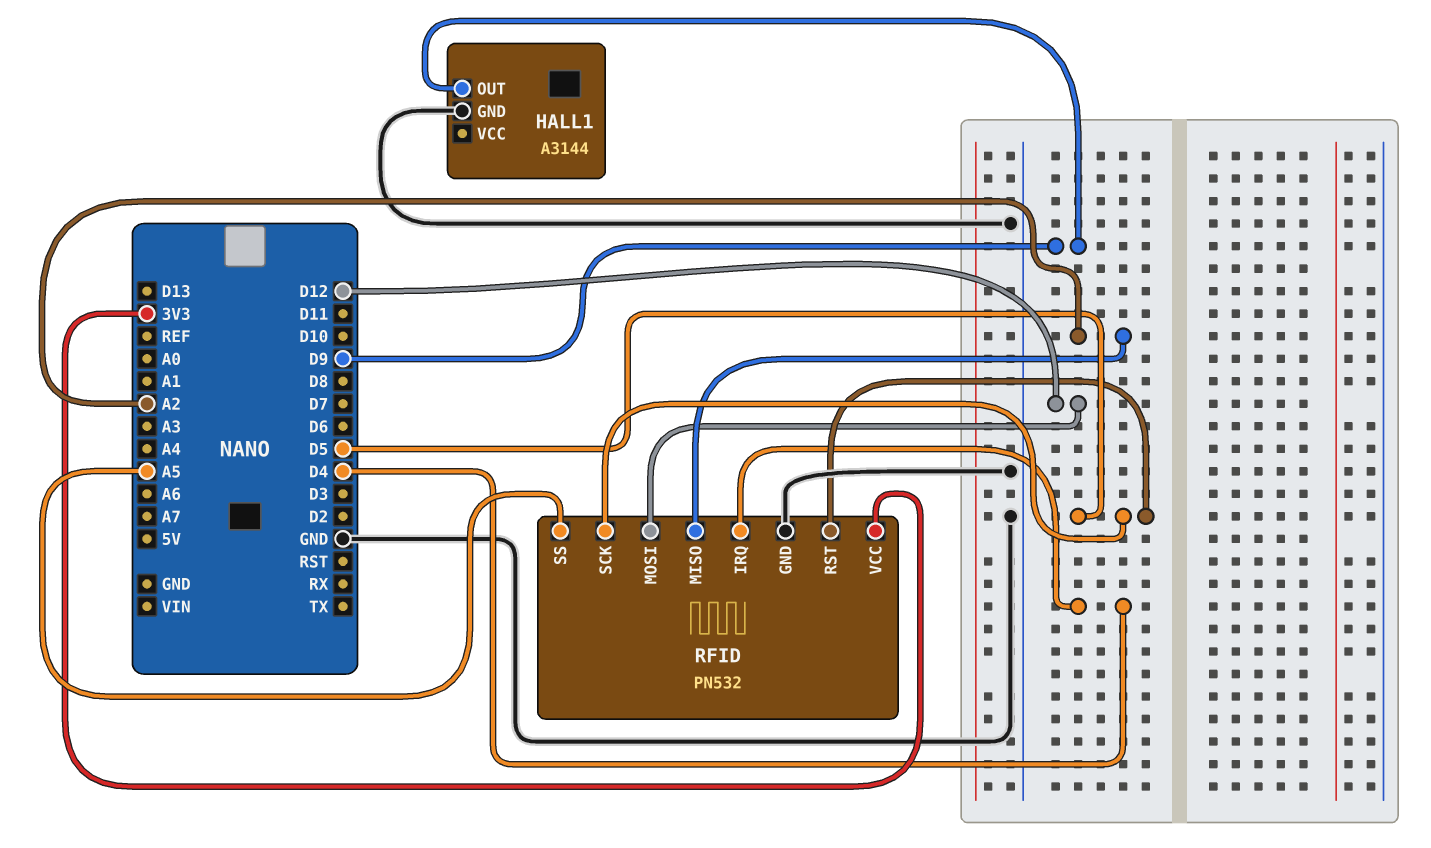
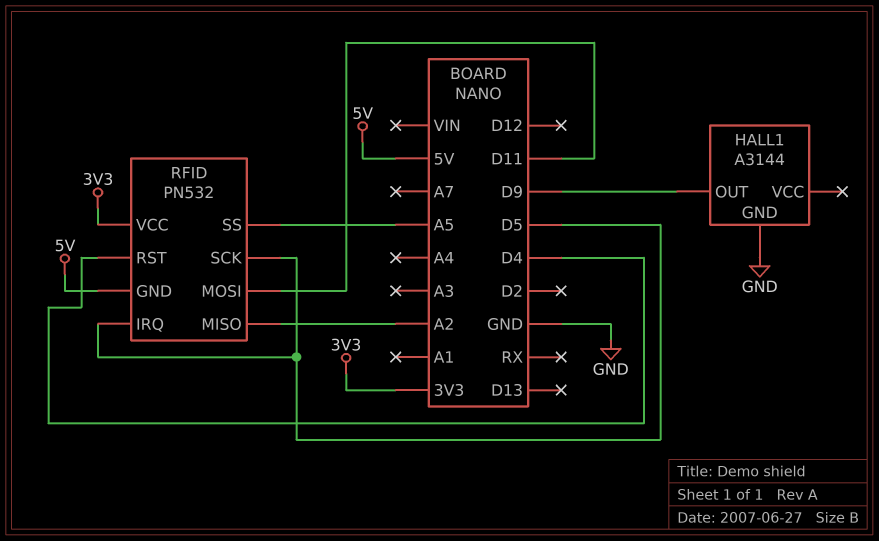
RFID pin GND: GND -> 5V
RFID pin IRQ: D4 -> D5
RFID pin MOSI: D12 -> D11
RFID pin RST: D5 -> D4

